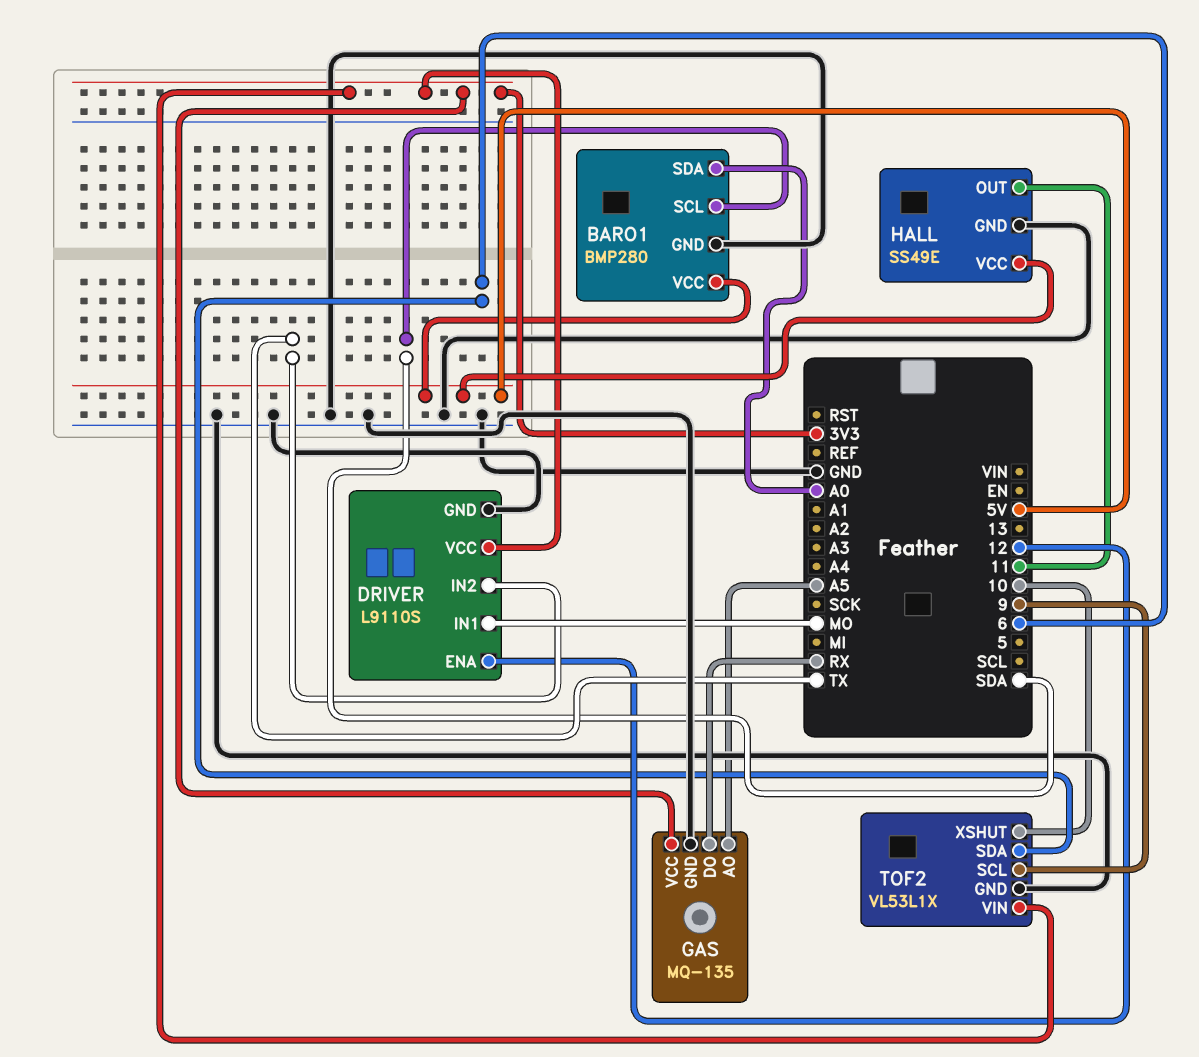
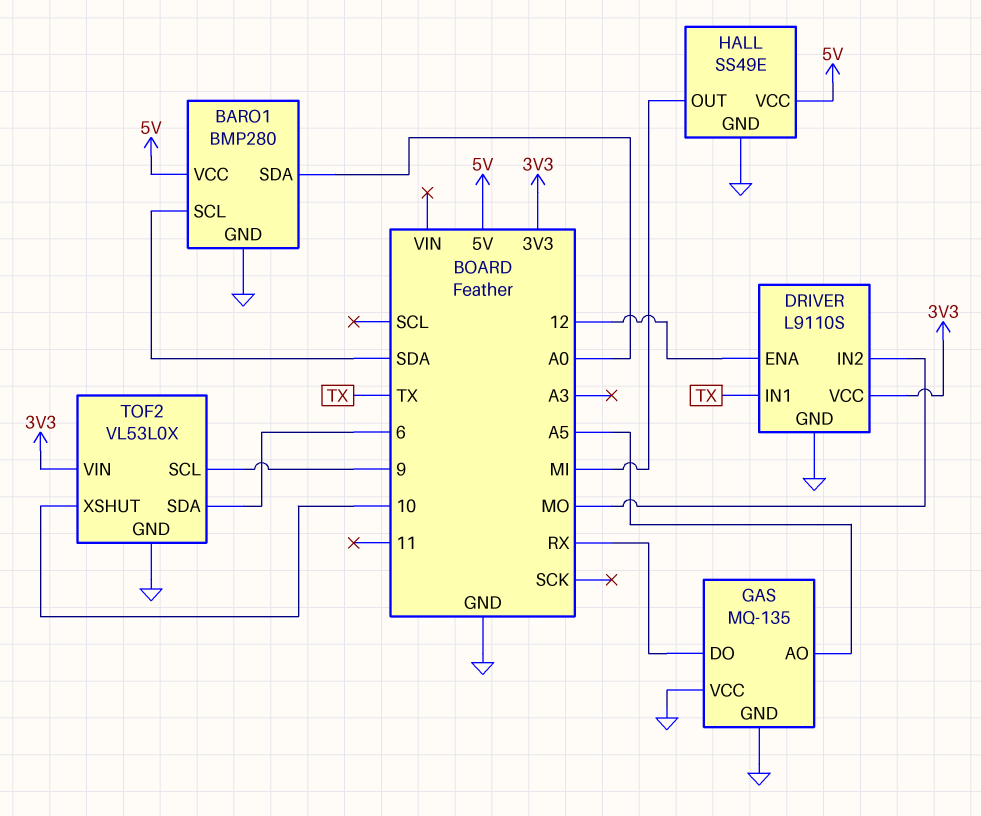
DRIVER pin IN1: MO -> TX
DRIVER pin IN2: TX -> MO
GAS pin VCC: 3V3 -> GND
HALL pin OUT: 11 -> MI
TOF2: VL53L1X -> VL53L0X

